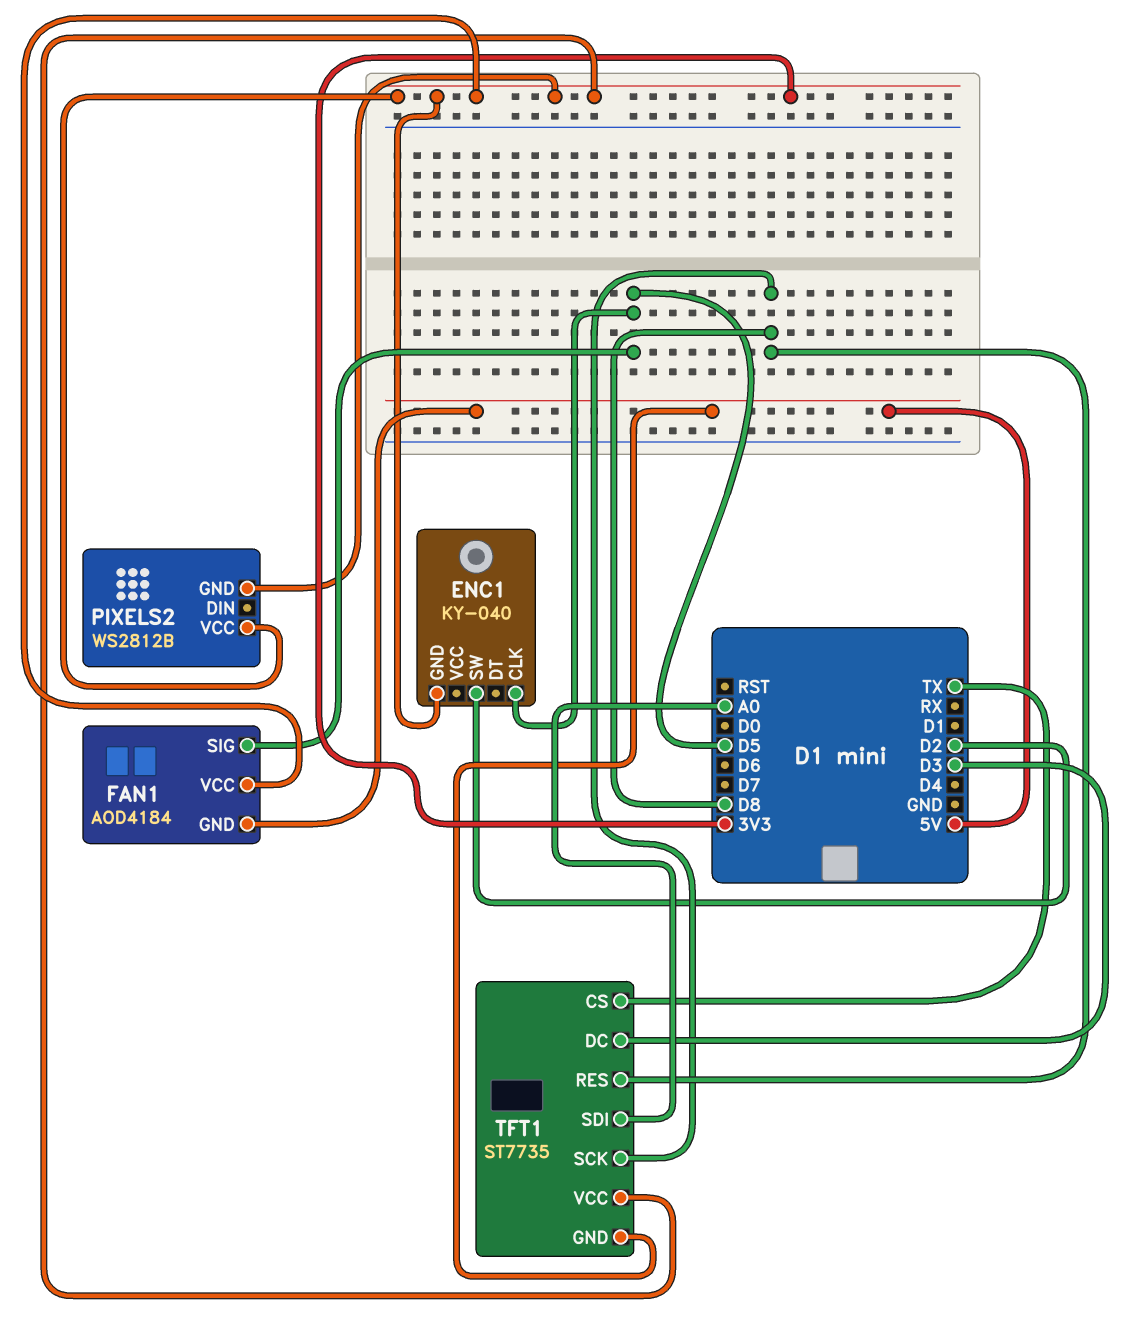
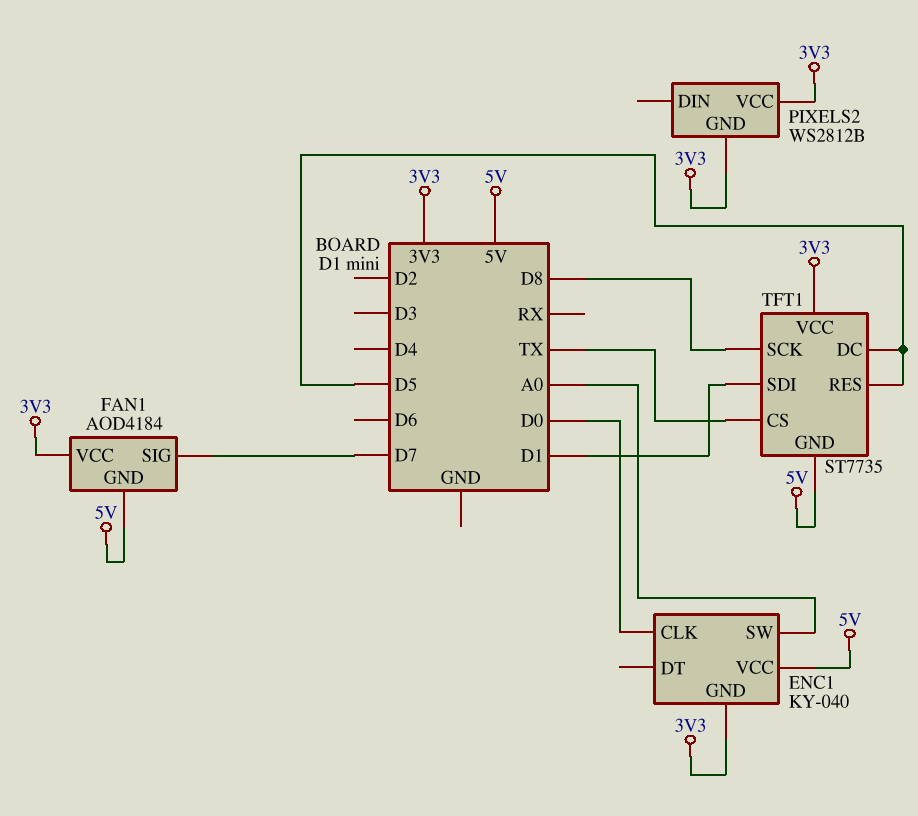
ENC1 pin CLK: D5 -> D0
ENC1 pin SW: D2 -> A0
ENC1 pin VCC: none -> 5V
FAN1 pin SIG: D5 -> D7
TFT1 pin DC: D3 -> D5
TFT1 pin RES: D8 -> D5
TFT1 pin SDI: A0 -> D1

